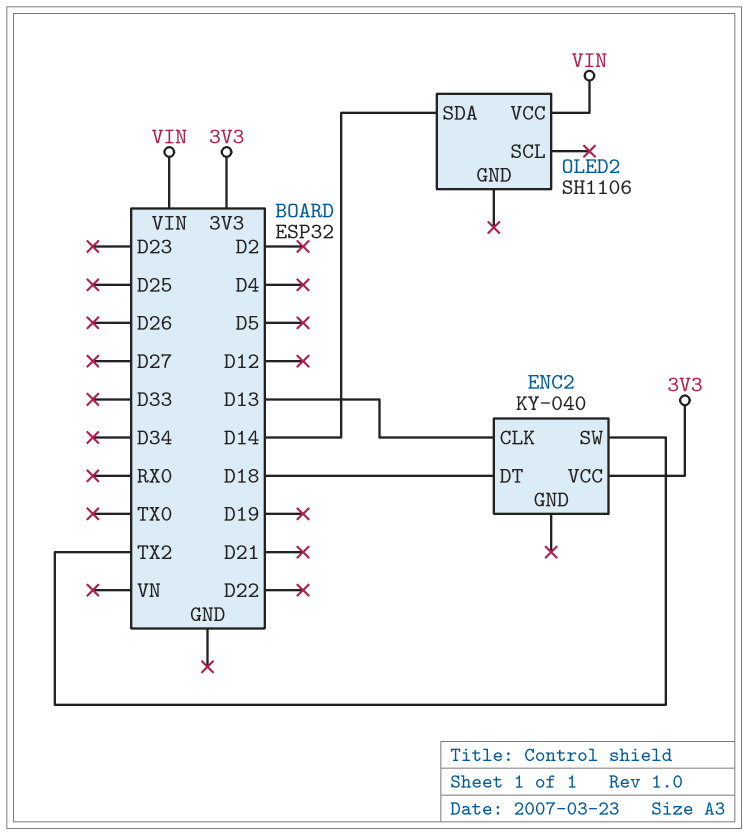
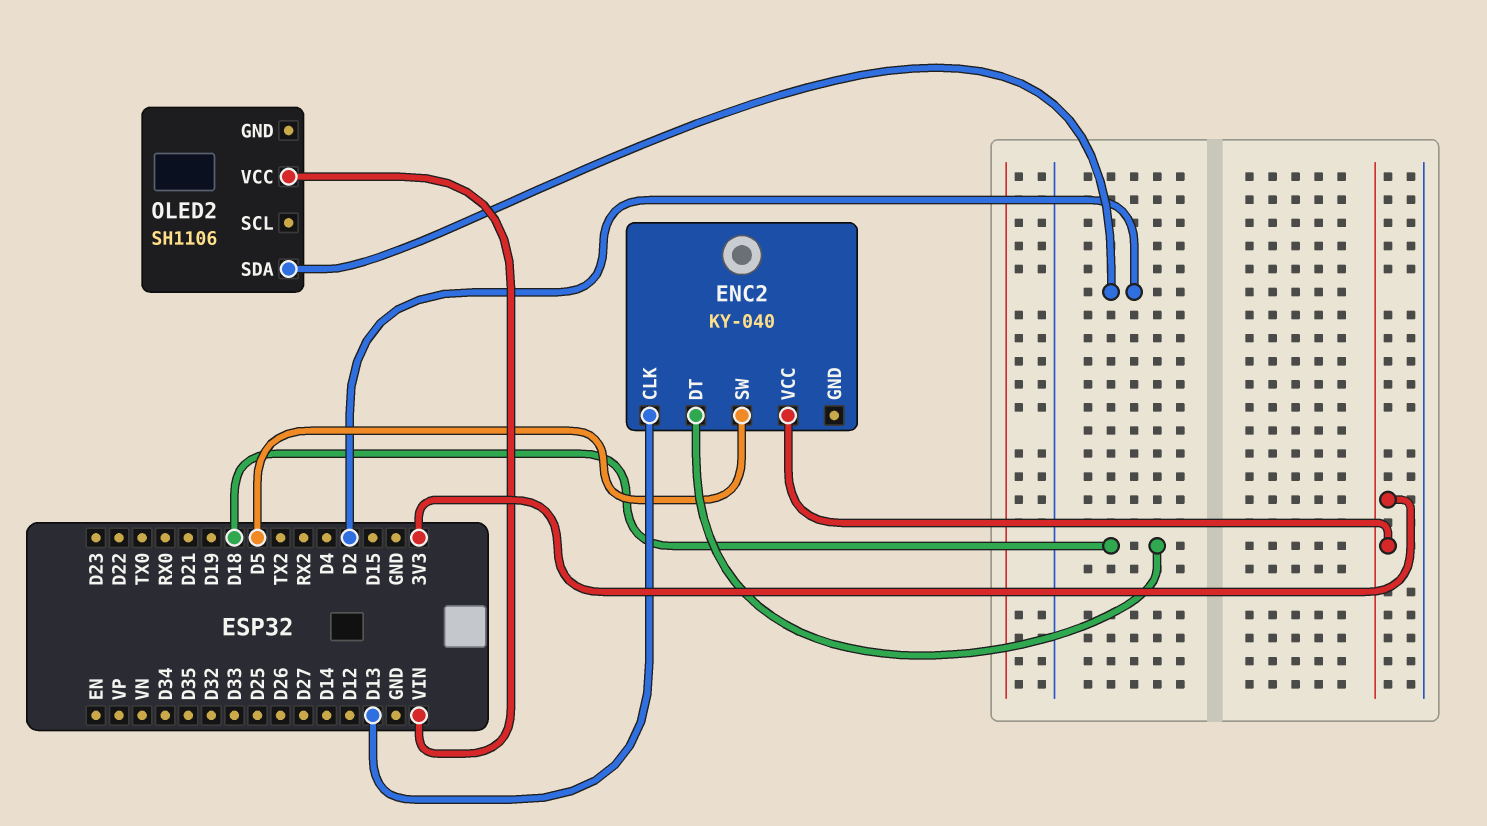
ENC2 pin SW: TX2 -> D5
OLED2 pin SDA: D14 -> D2

